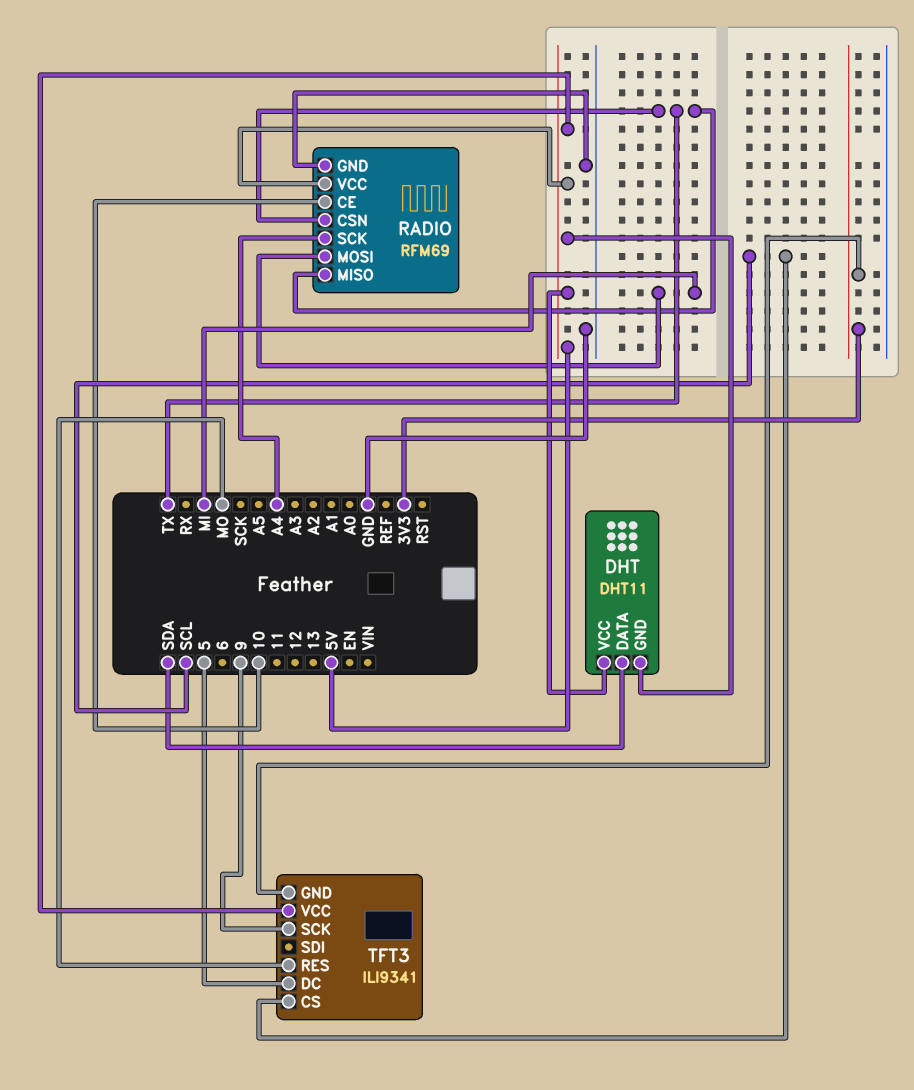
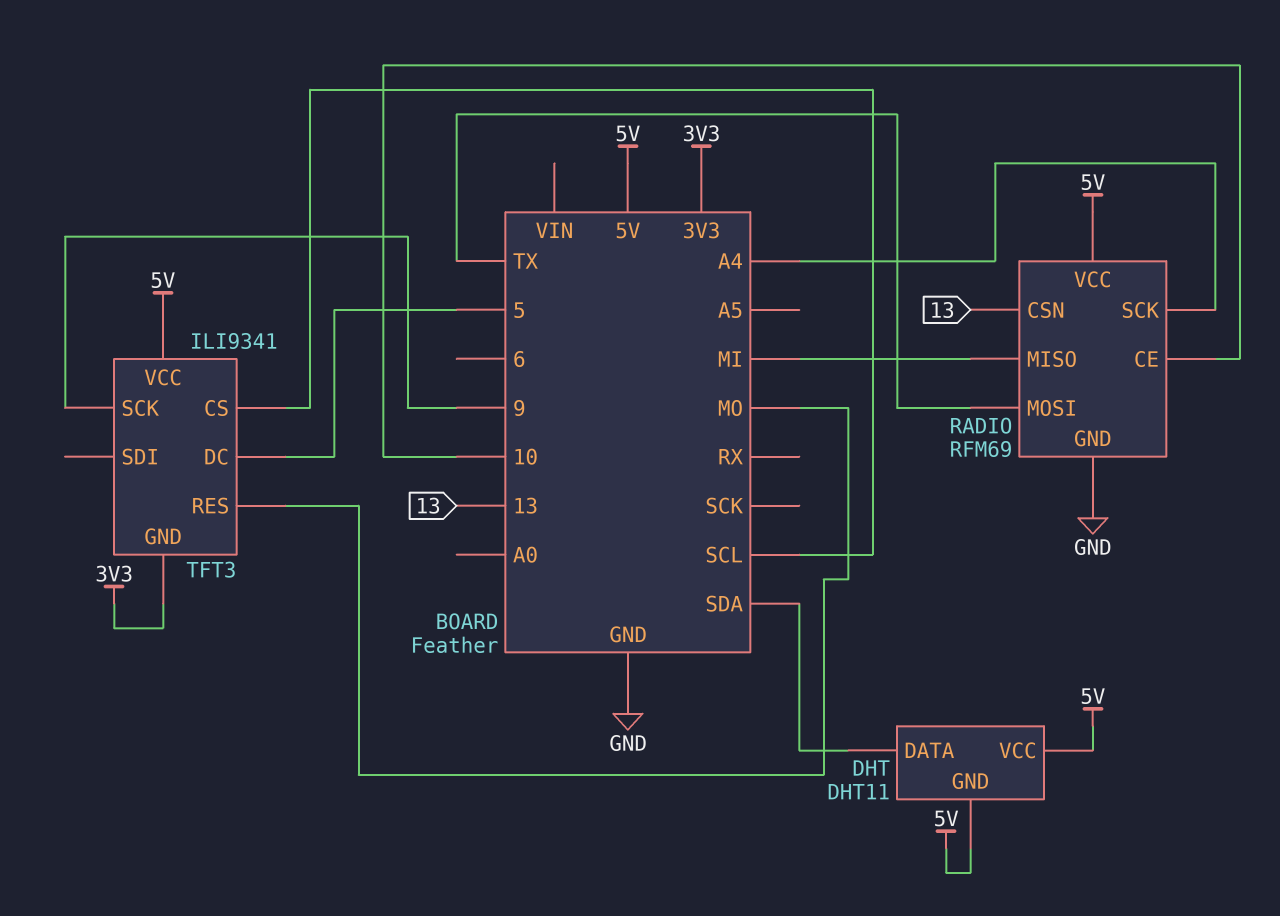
RADIO pin CSN: TX -> 13
RADIO pin MISO: TX -> MI
RADIO pin MOSI: MI -> TX

